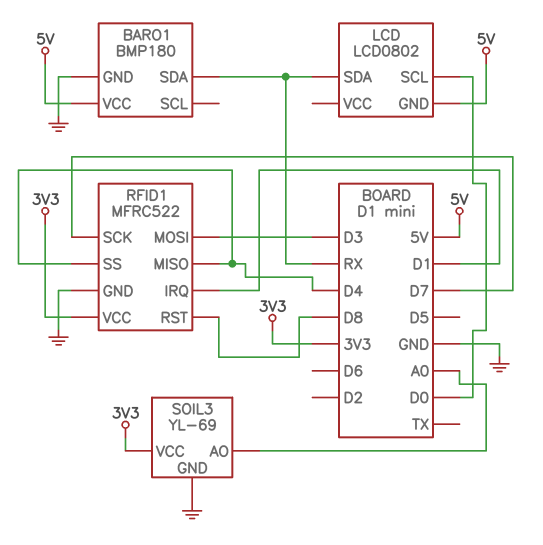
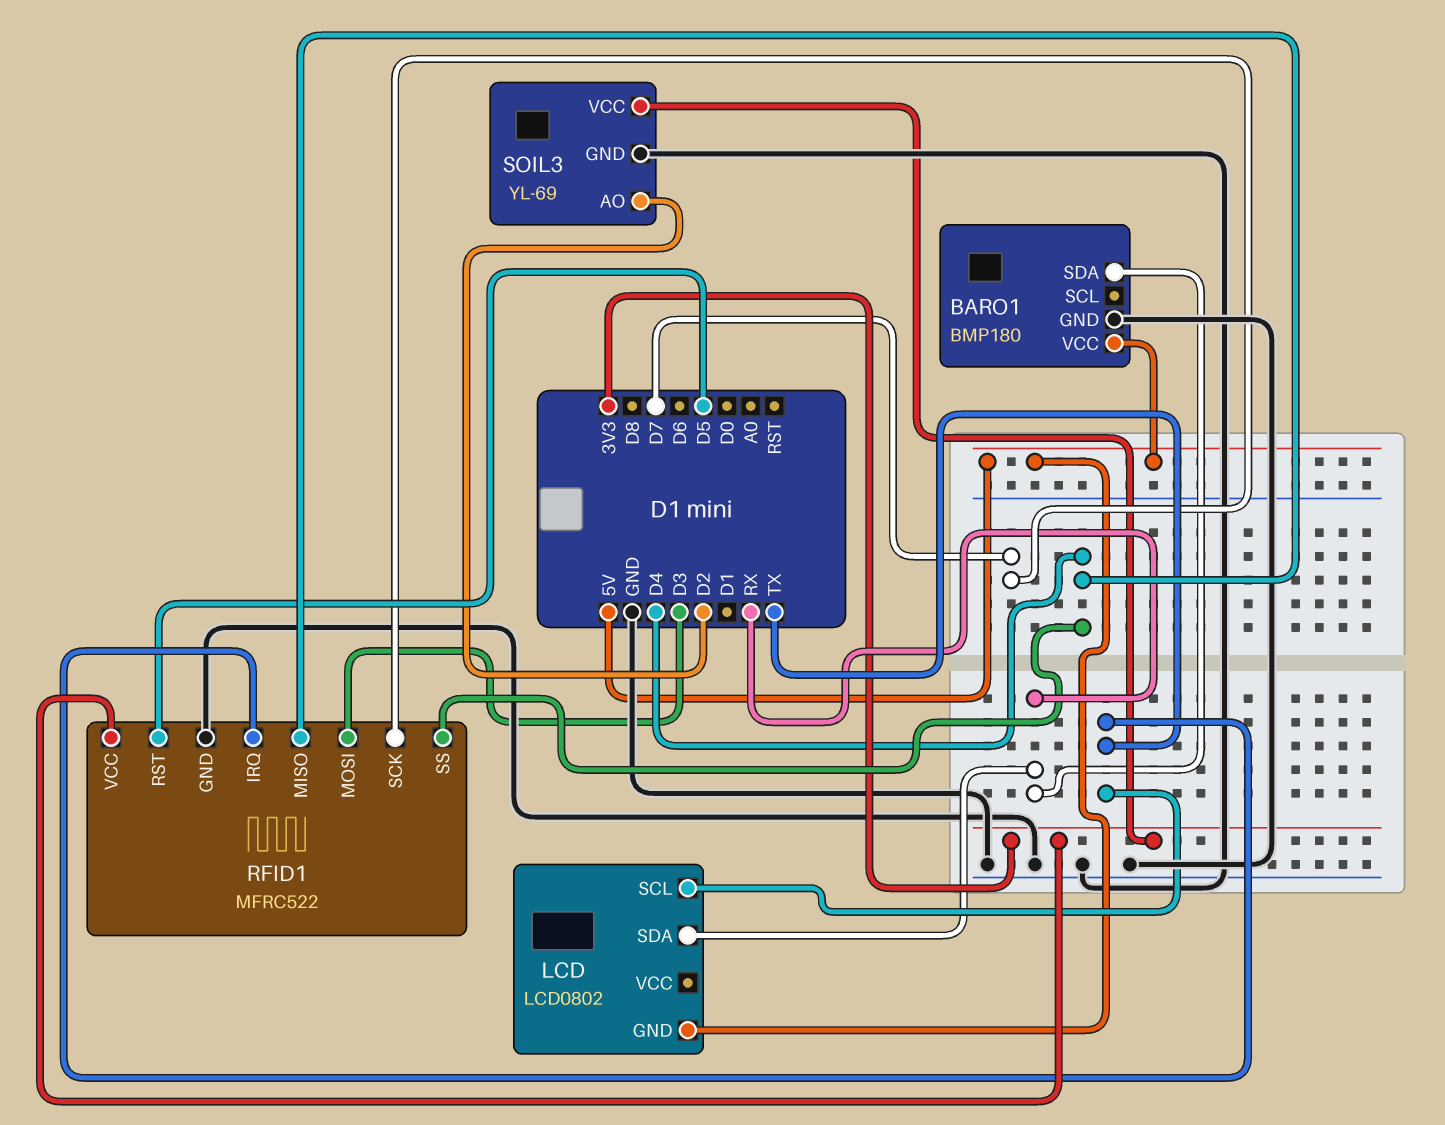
LCD pin SCL: D0 -> TX
RFID1 pin IRQ: D1 -> TX
RFID1 pin RST: D8 -> D5
SOIL3 pin AO: A0 -> D2

